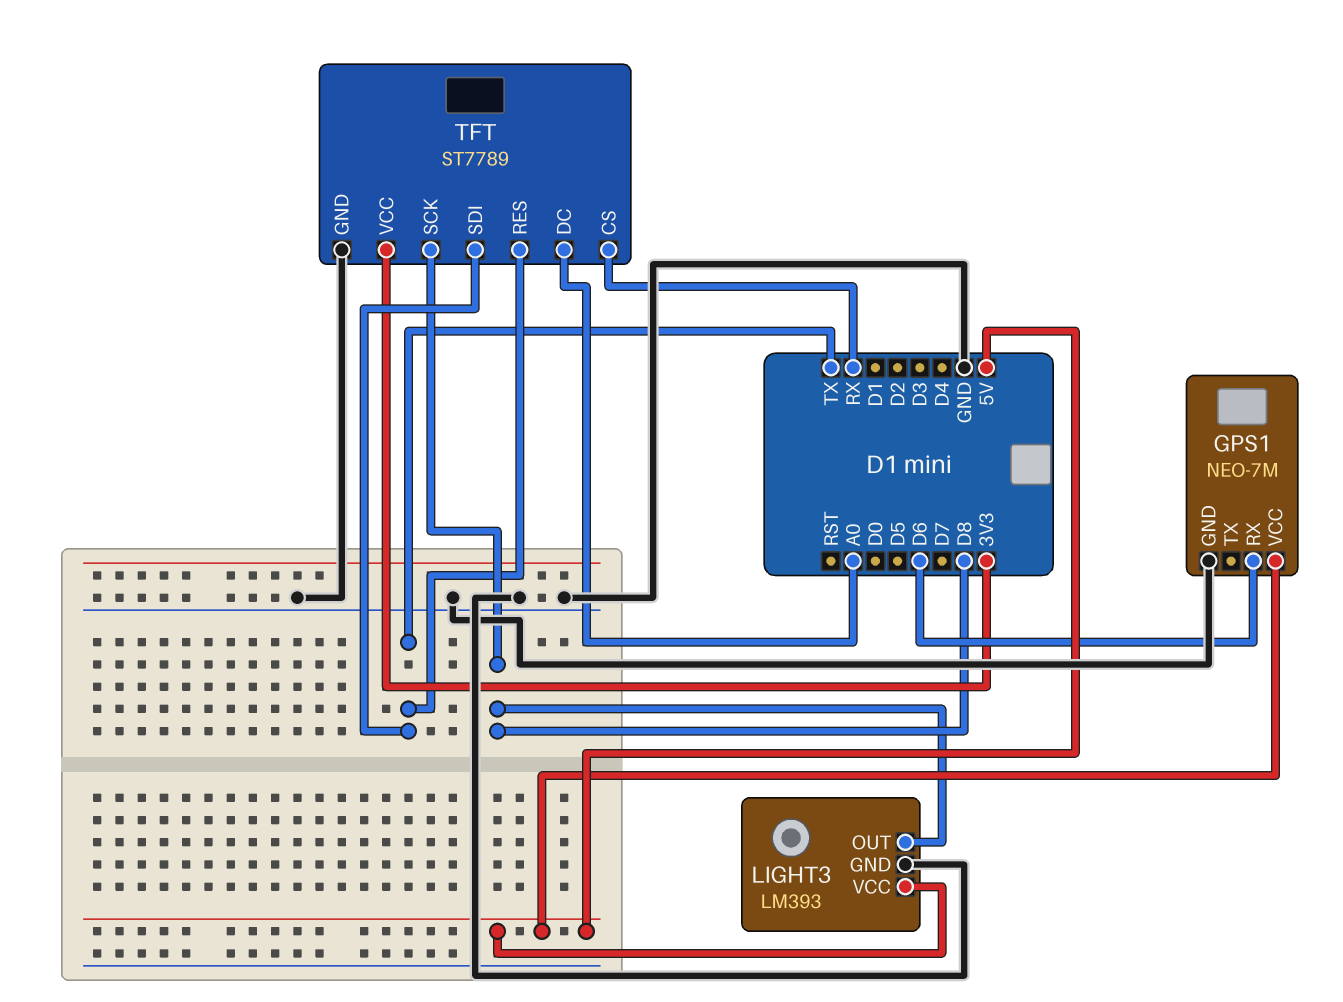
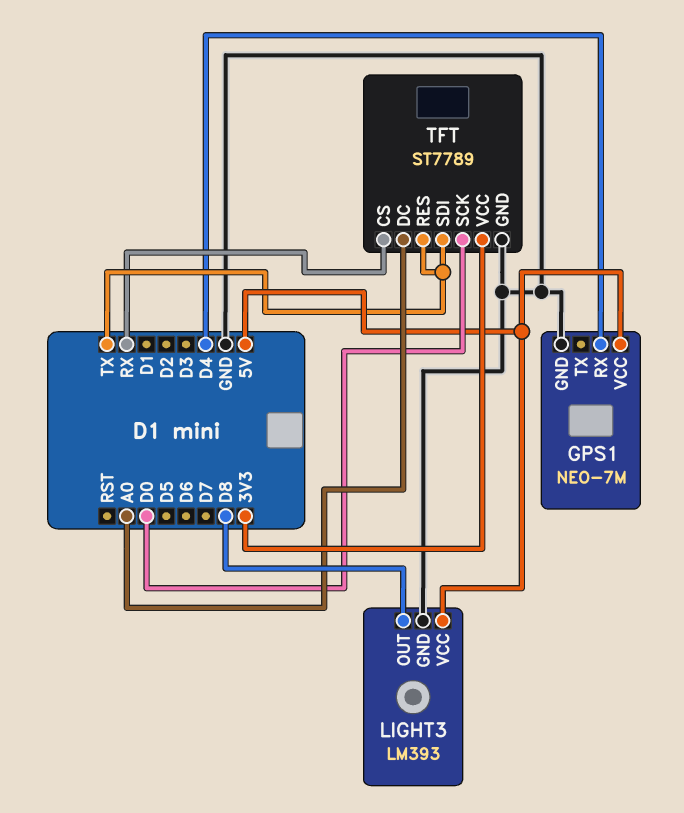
GPS1 pin RX: D6 -> D4
TFT pin SCK: D8 -> D0

